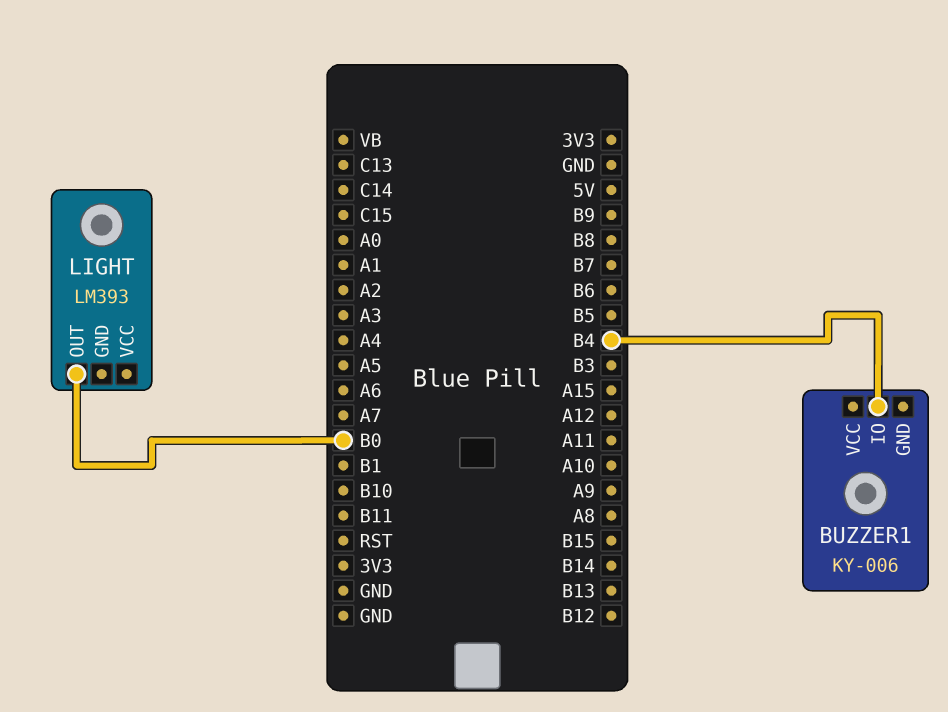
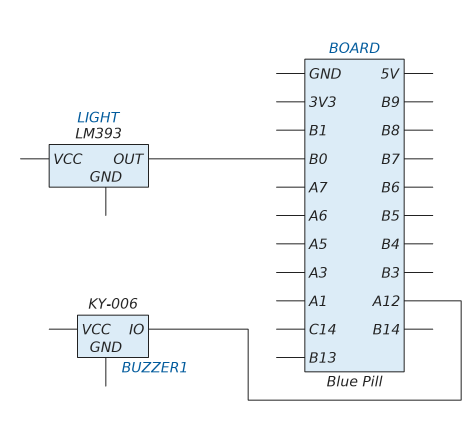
BUZZER1 pin IO: B4 -> A12

